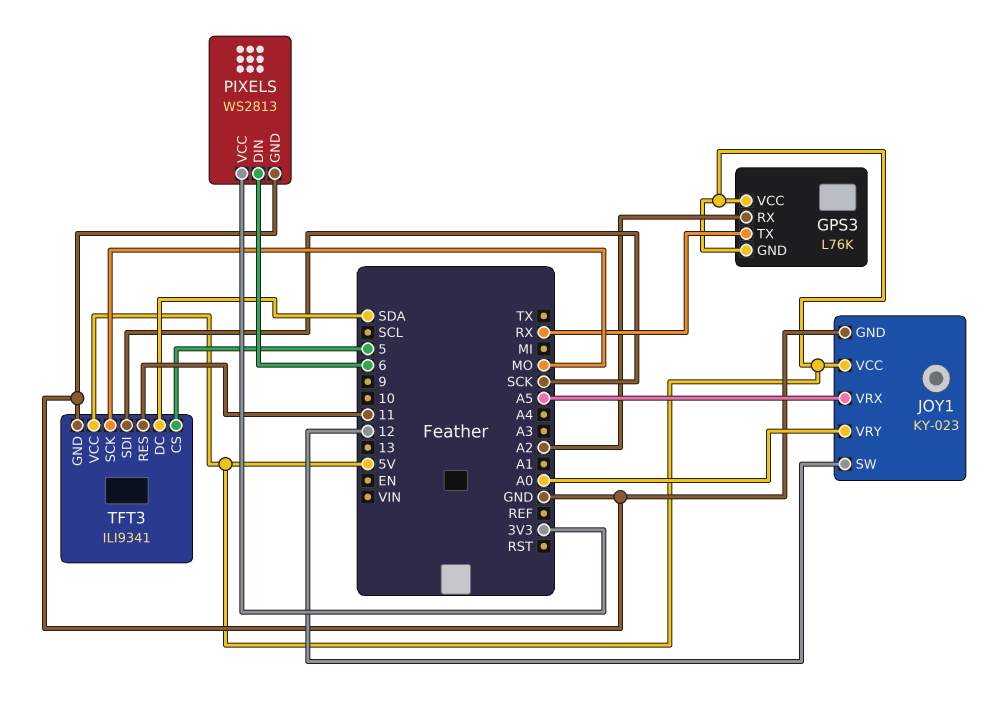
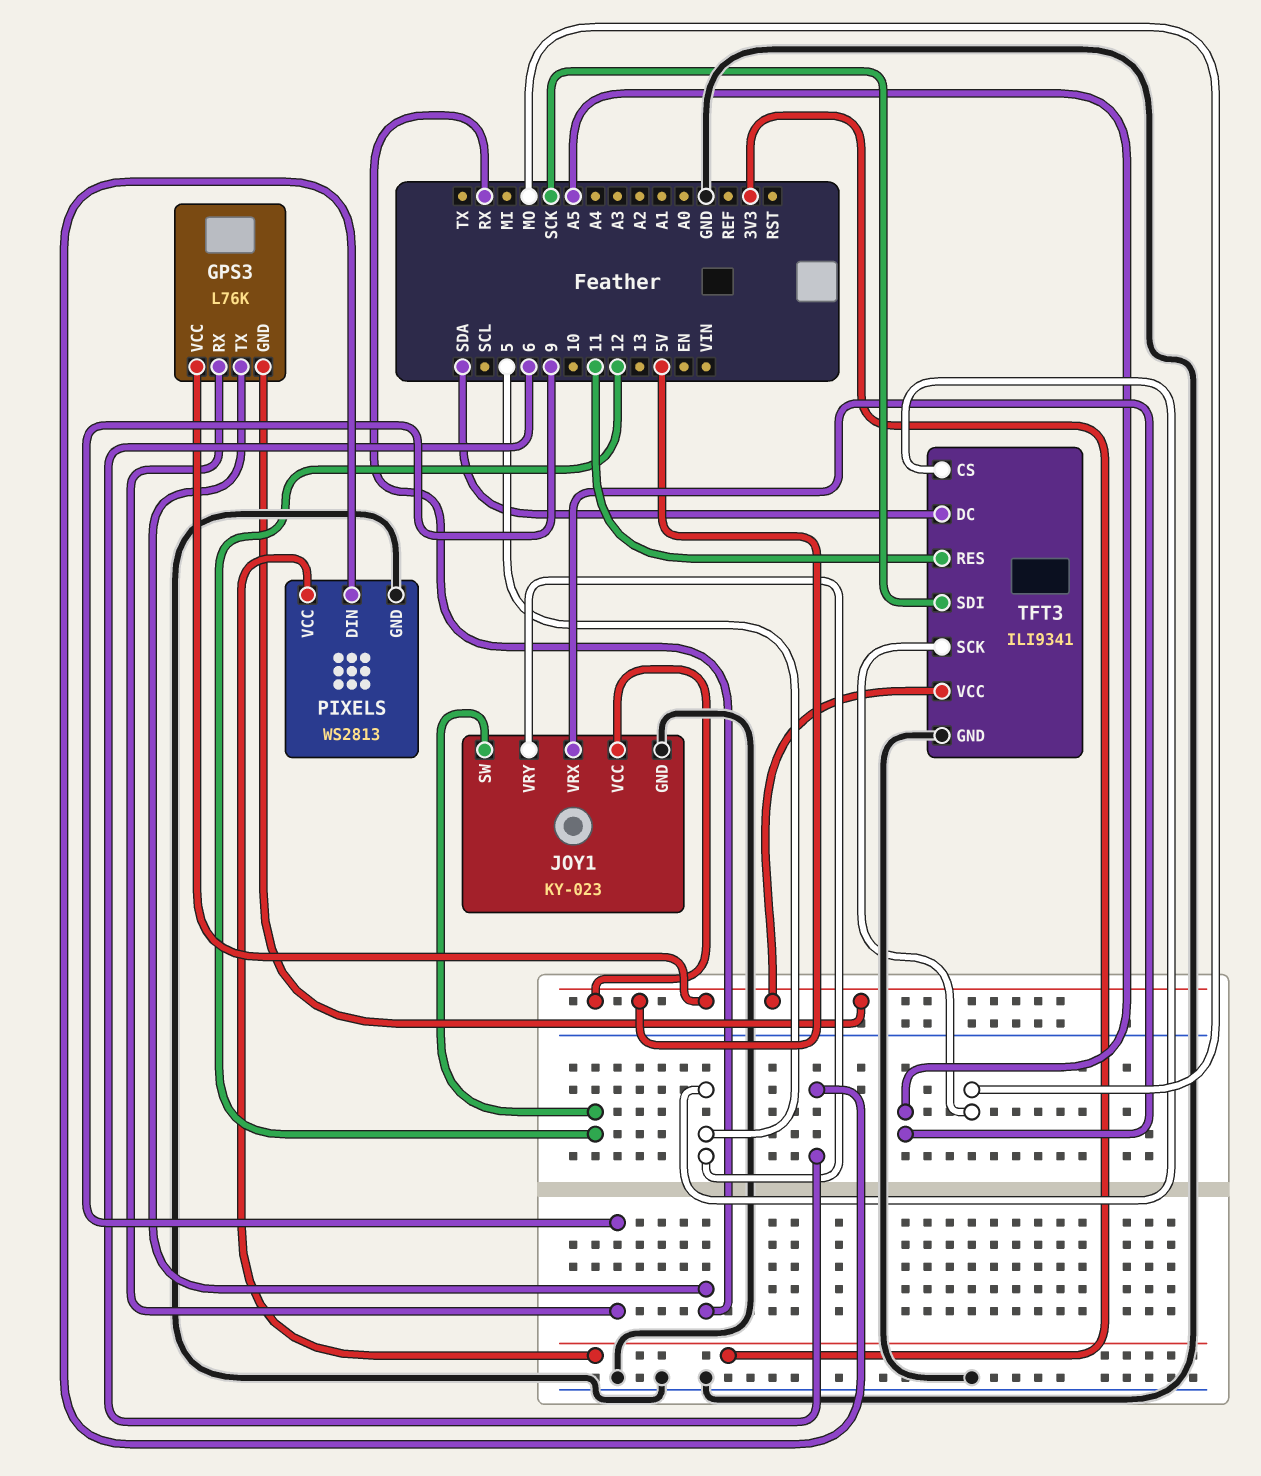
GPS3 pin RX: A2 -> 9
JOY1 pin VRY: A0 -> 5

